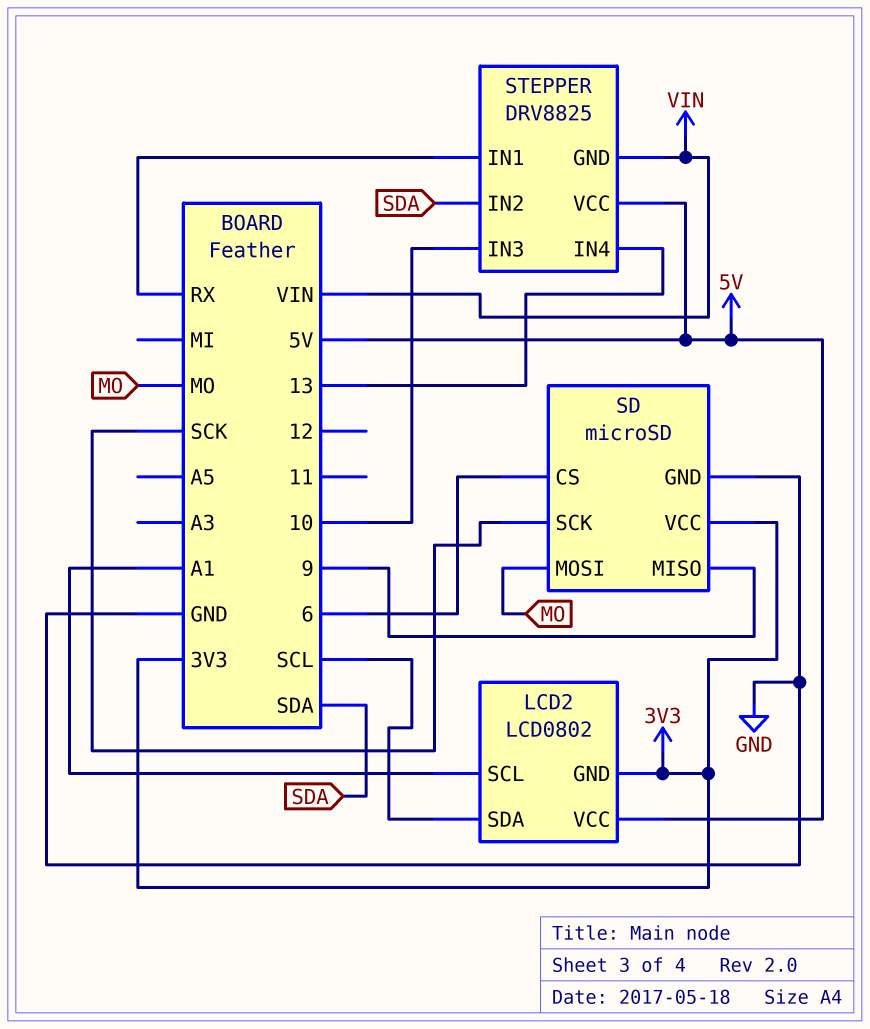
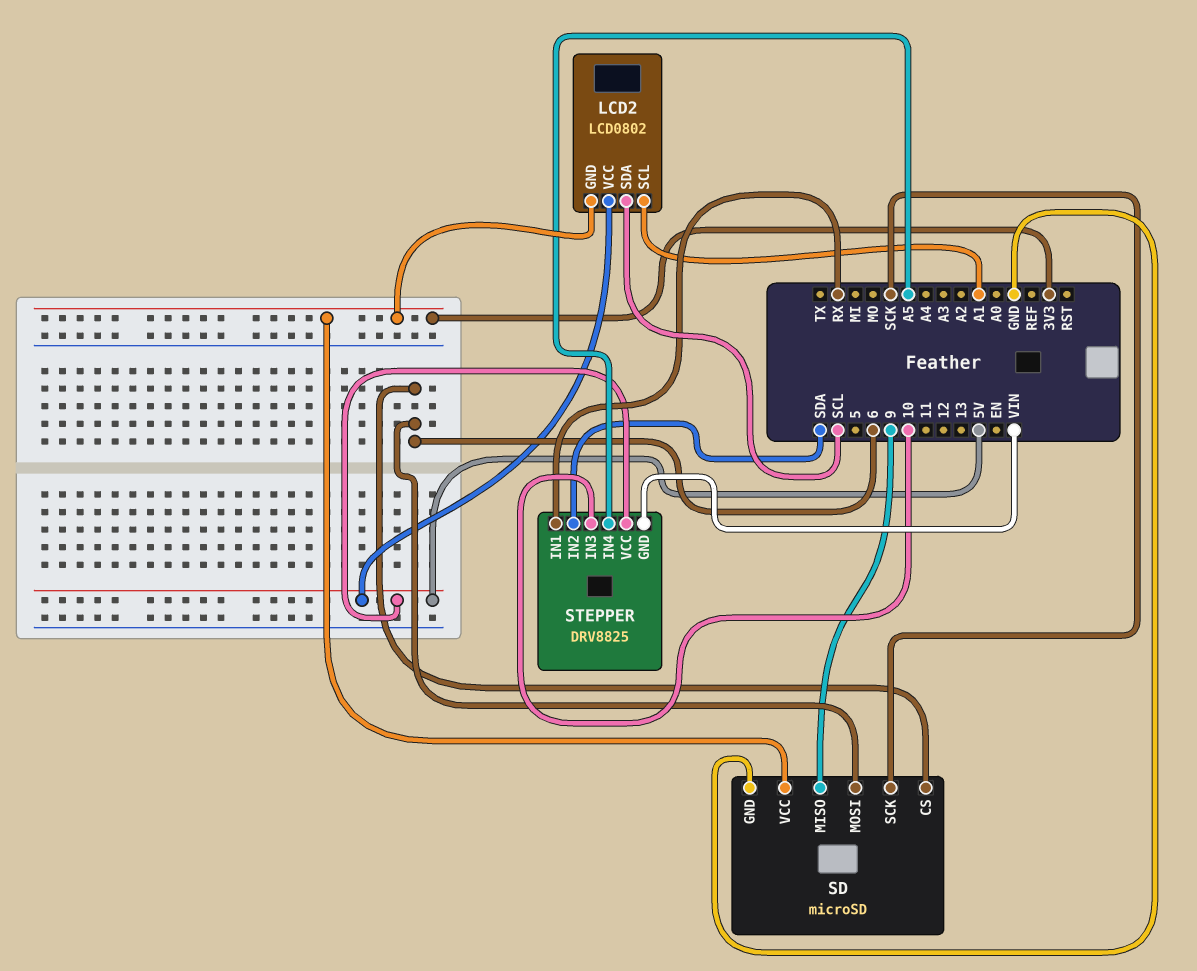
SD pin MOSI: MO -> 6
STEPPER pin IN4: 13 -> A5

